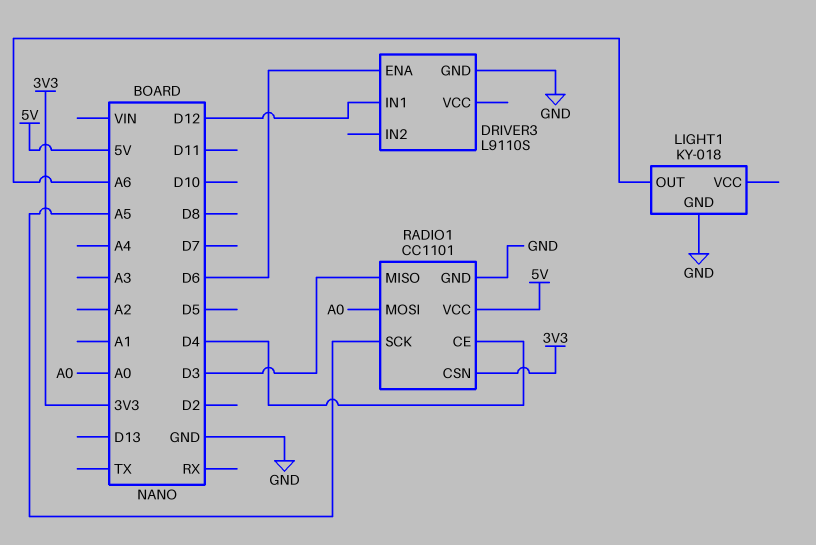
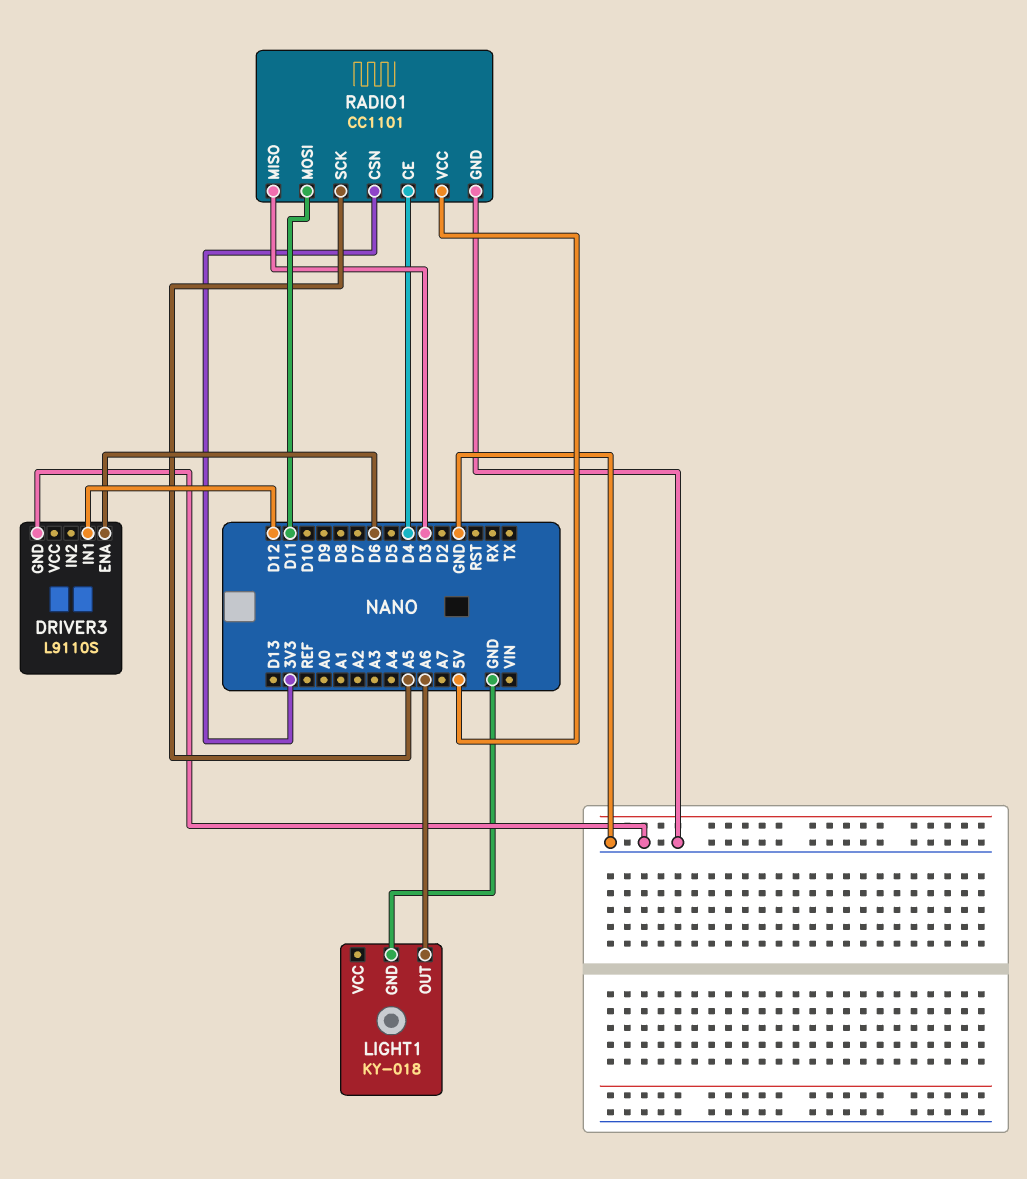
RADIO1 pin MOSI: A0 -> D11

